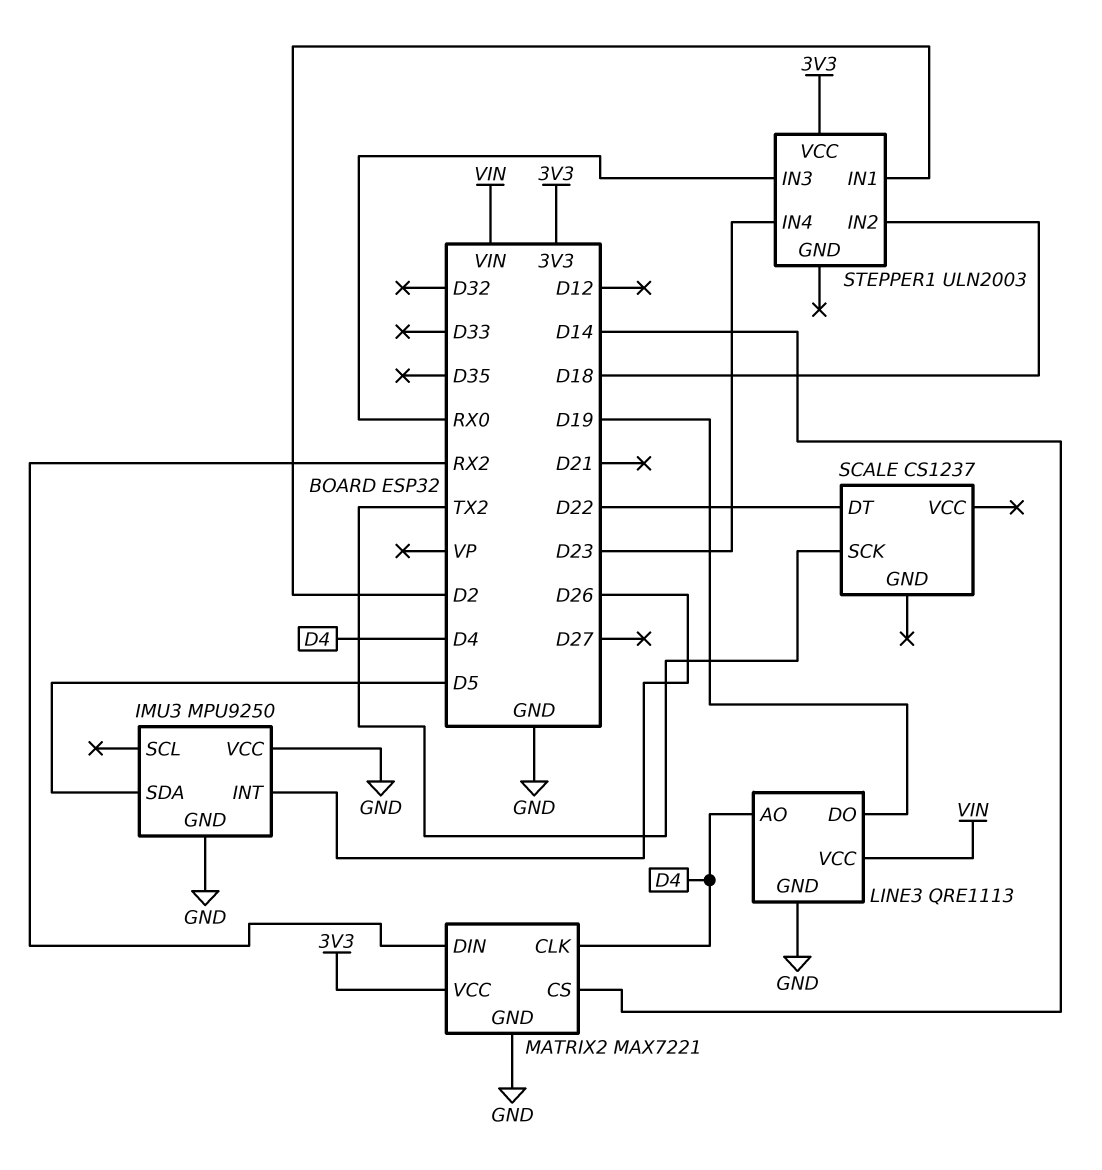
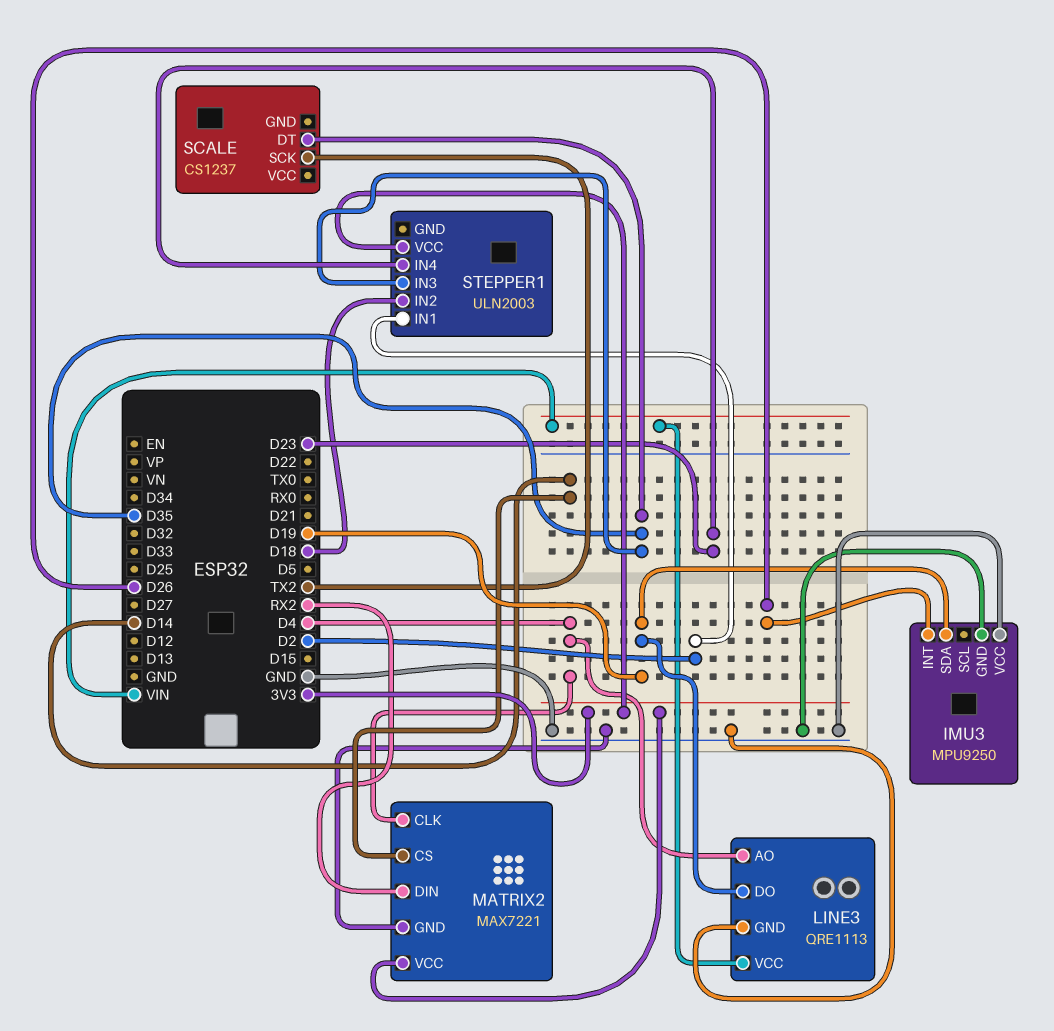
IMU3 pin SDA: D5 -> D19
SCALE pin DT: D22 -> D35
STEPPER1 pin IN3: RX0 -> D35

